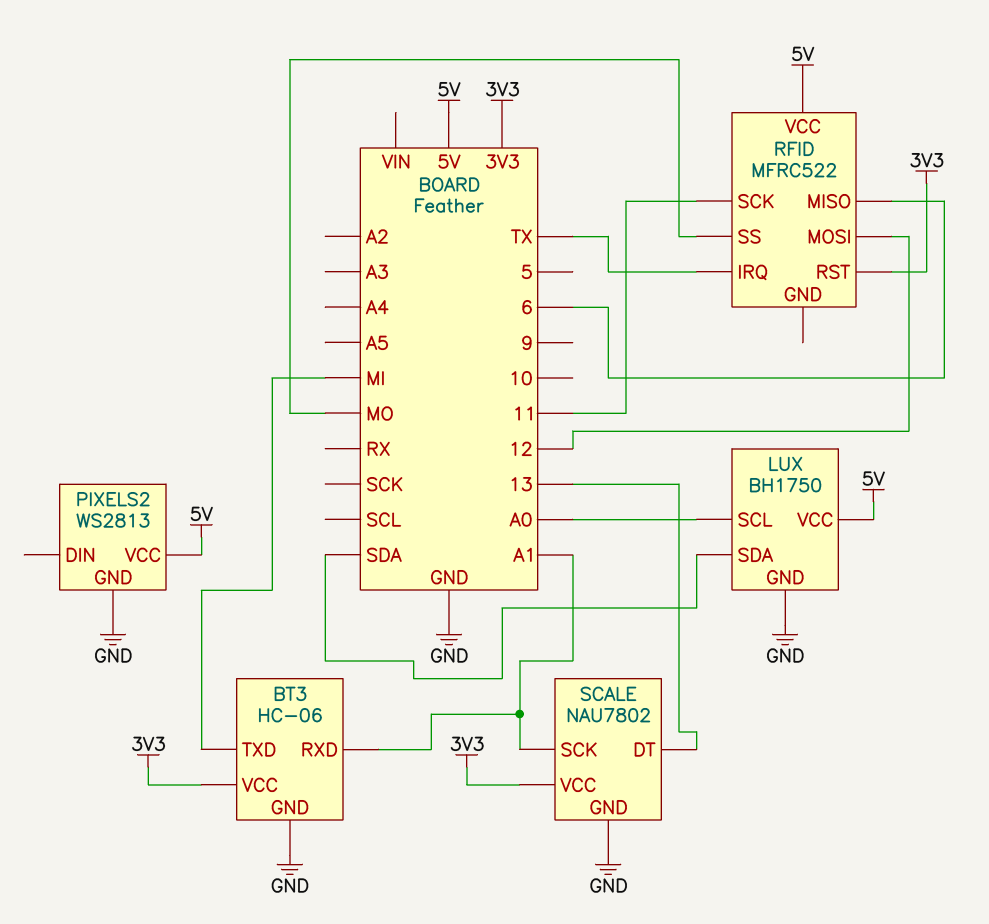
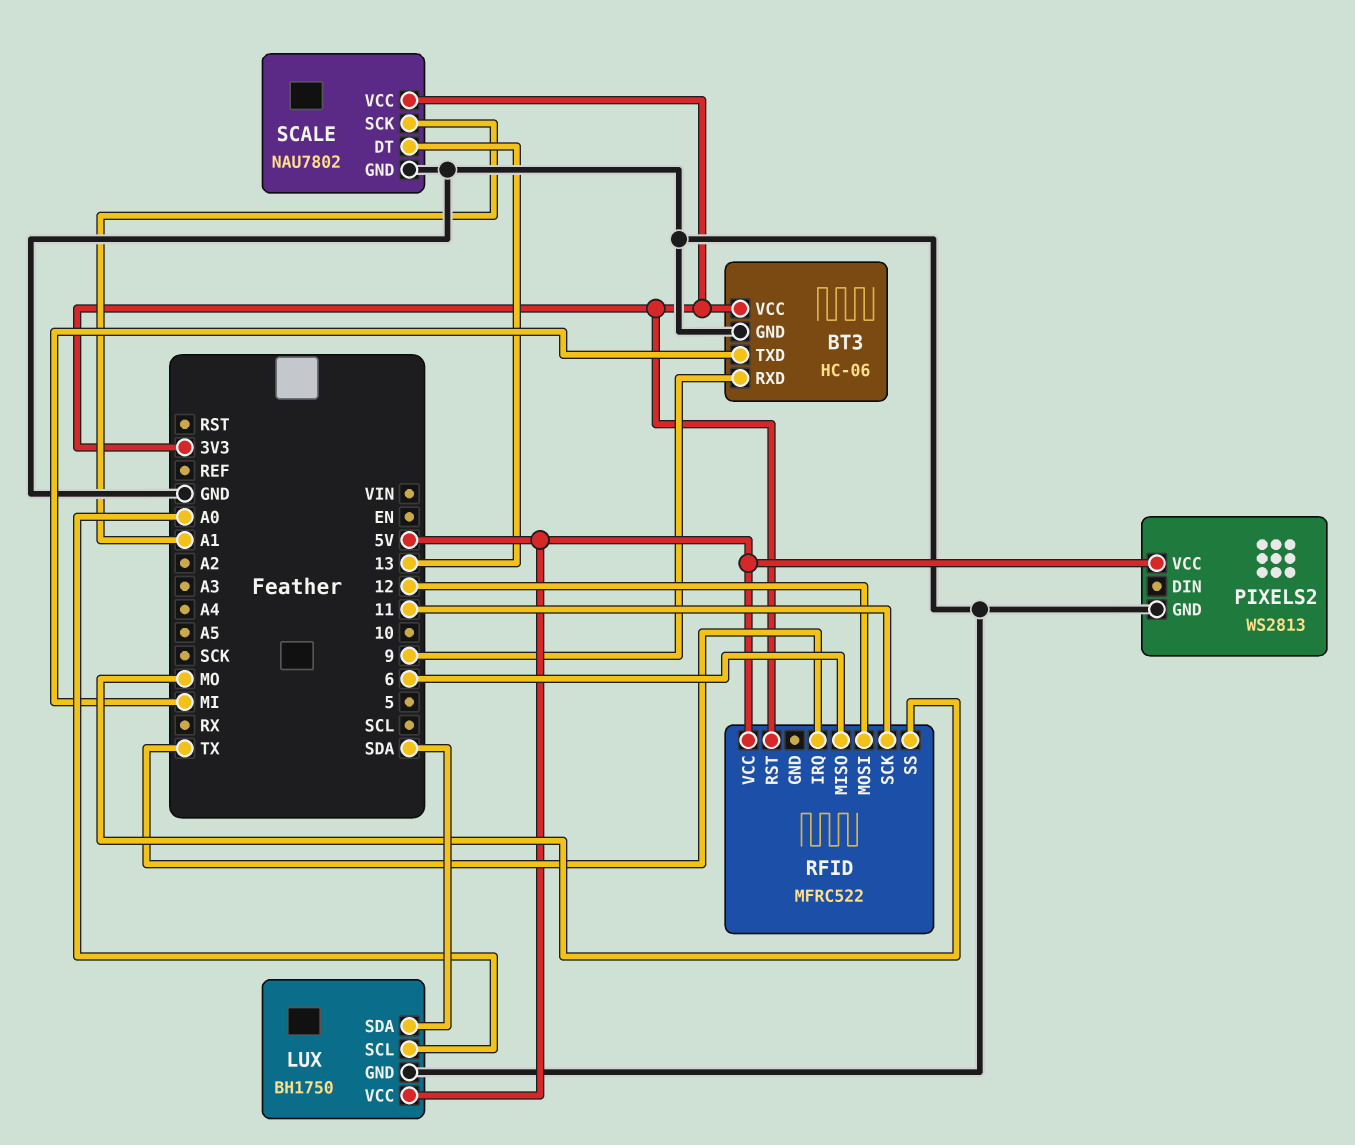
BT3 pin RXD: A1 -> 9

